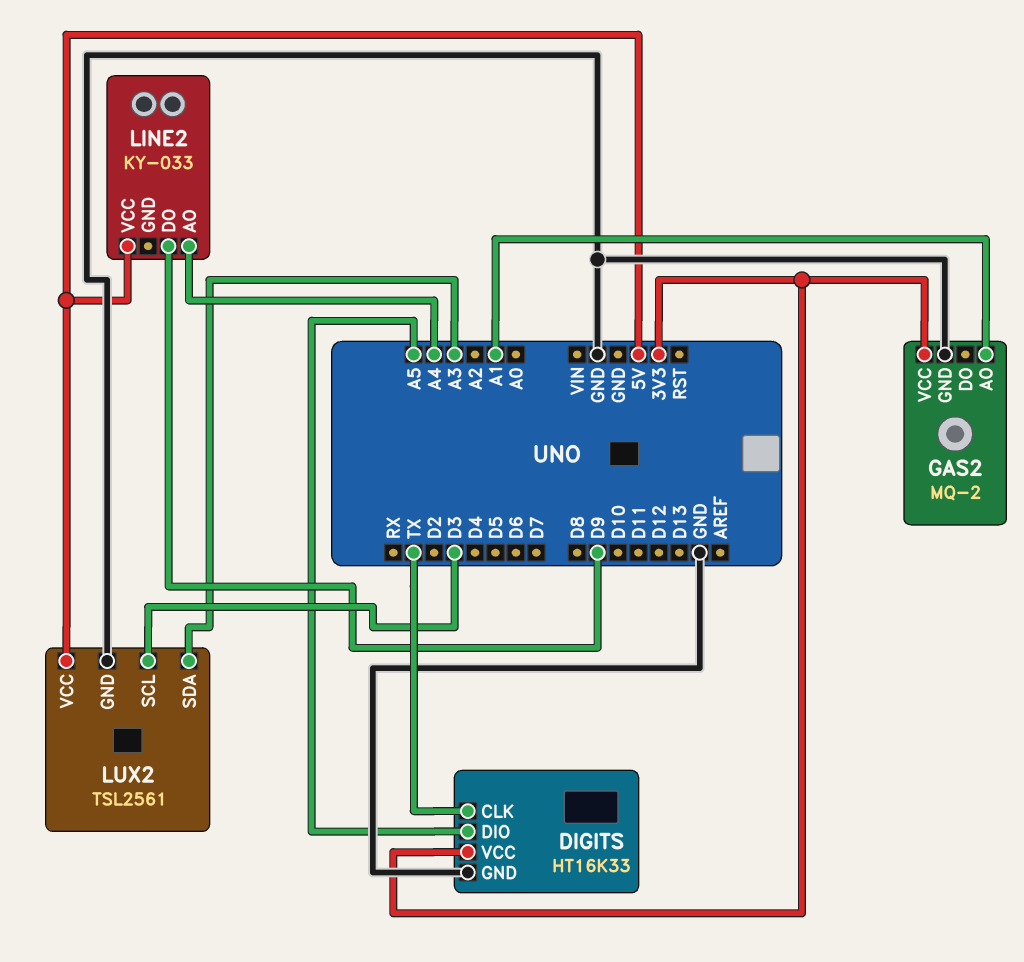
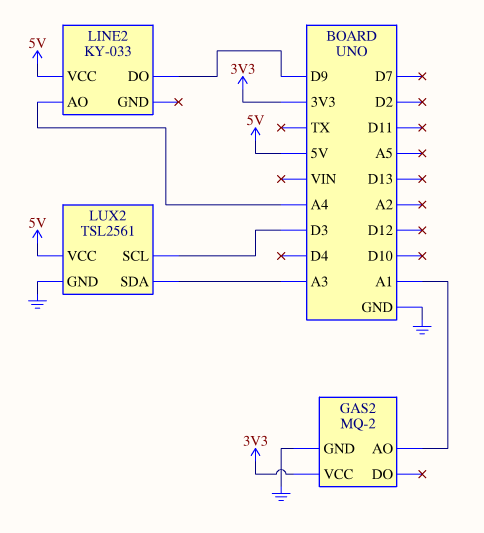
DIGITS: HT16K33 -> none
DIGITS pin CLK: TX -> none
DIGITS pin DIO: A5 -> none
DIGITS pin GND: GND -> none
DIGITS pin VCC: 3V3 -> none

